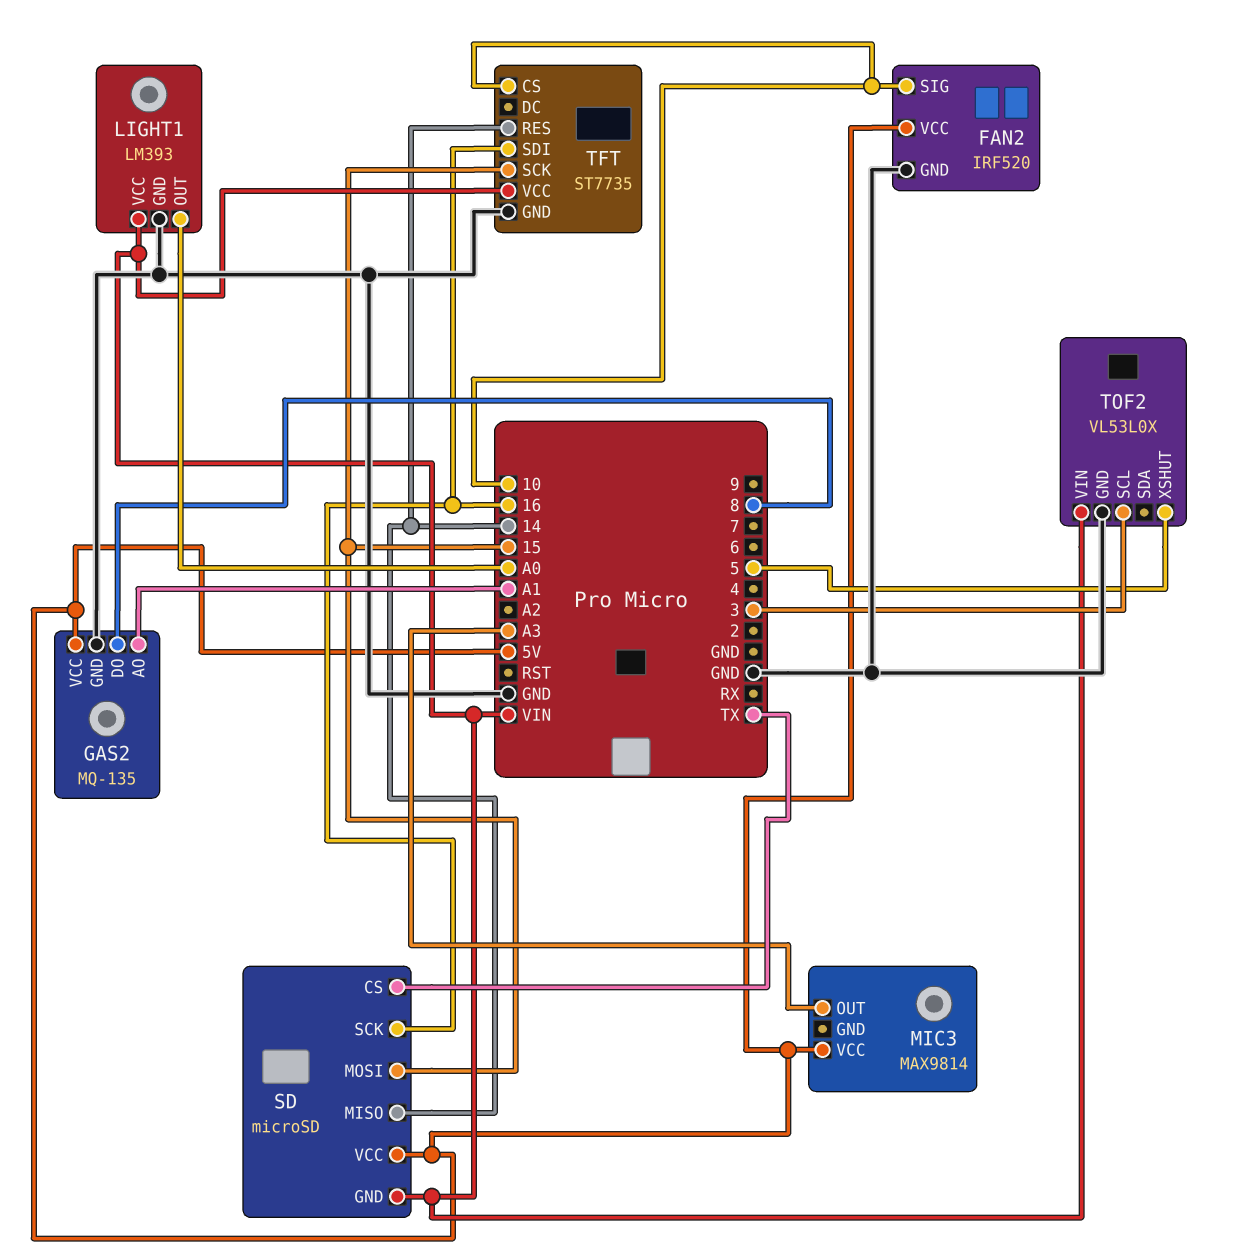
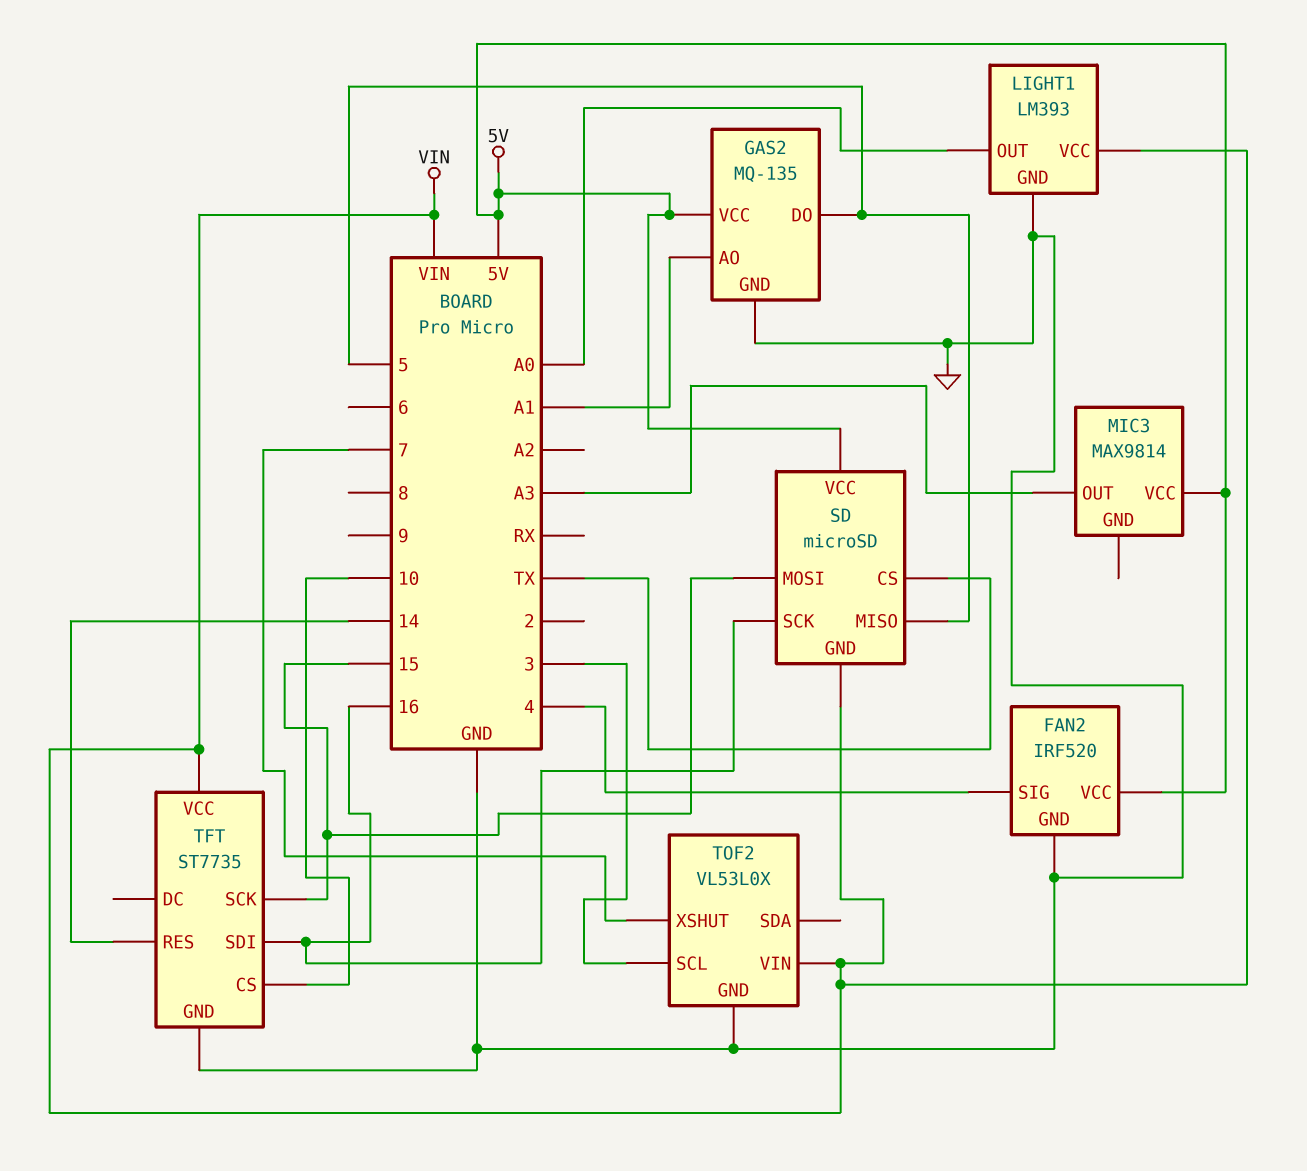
FAN2 pin SIG: 10 -> 4
GAS2 pin DO: 8 -> 5
SD pin MISO: 14 -> 5
TOF2 pin XSHUT: 5 -> 7

